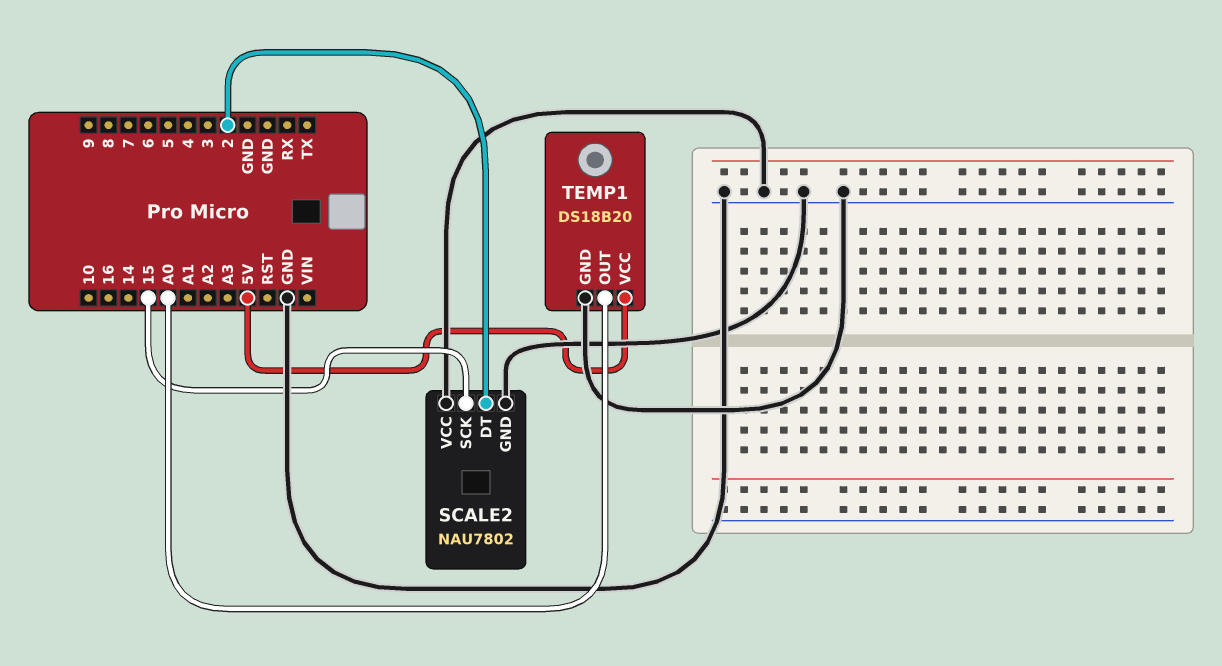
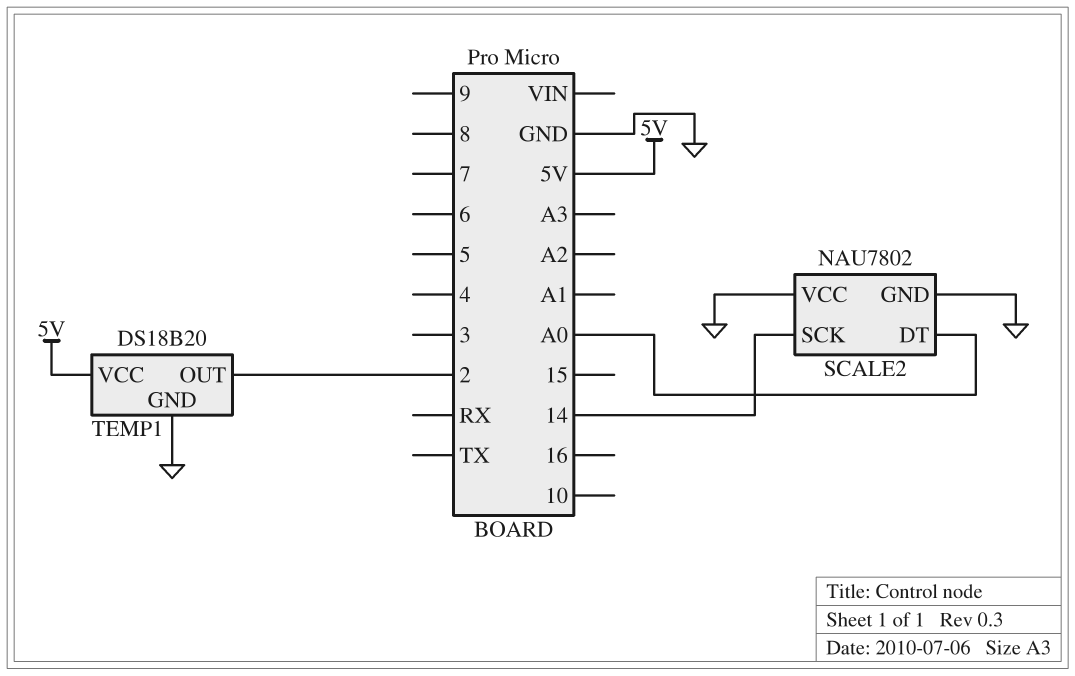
SCALE2 pin DT: 2 -> A0
SCALE2 pin SCK: 15 -> 14
TEMP1 pin OUT: A0 -> 2

